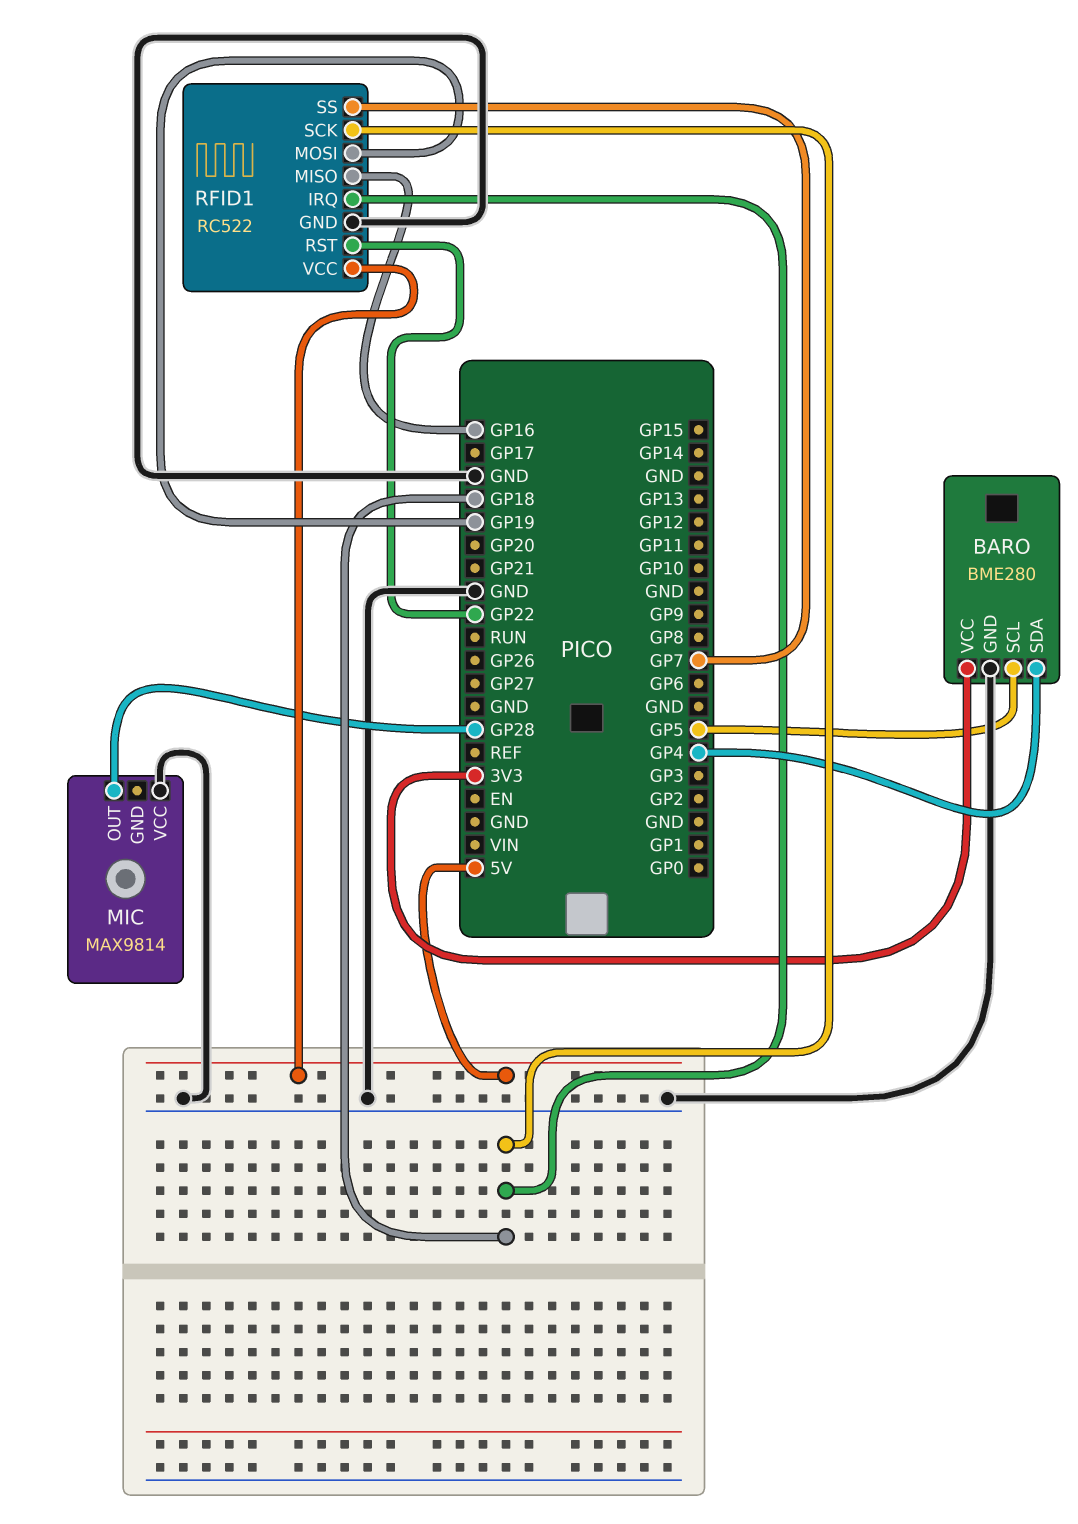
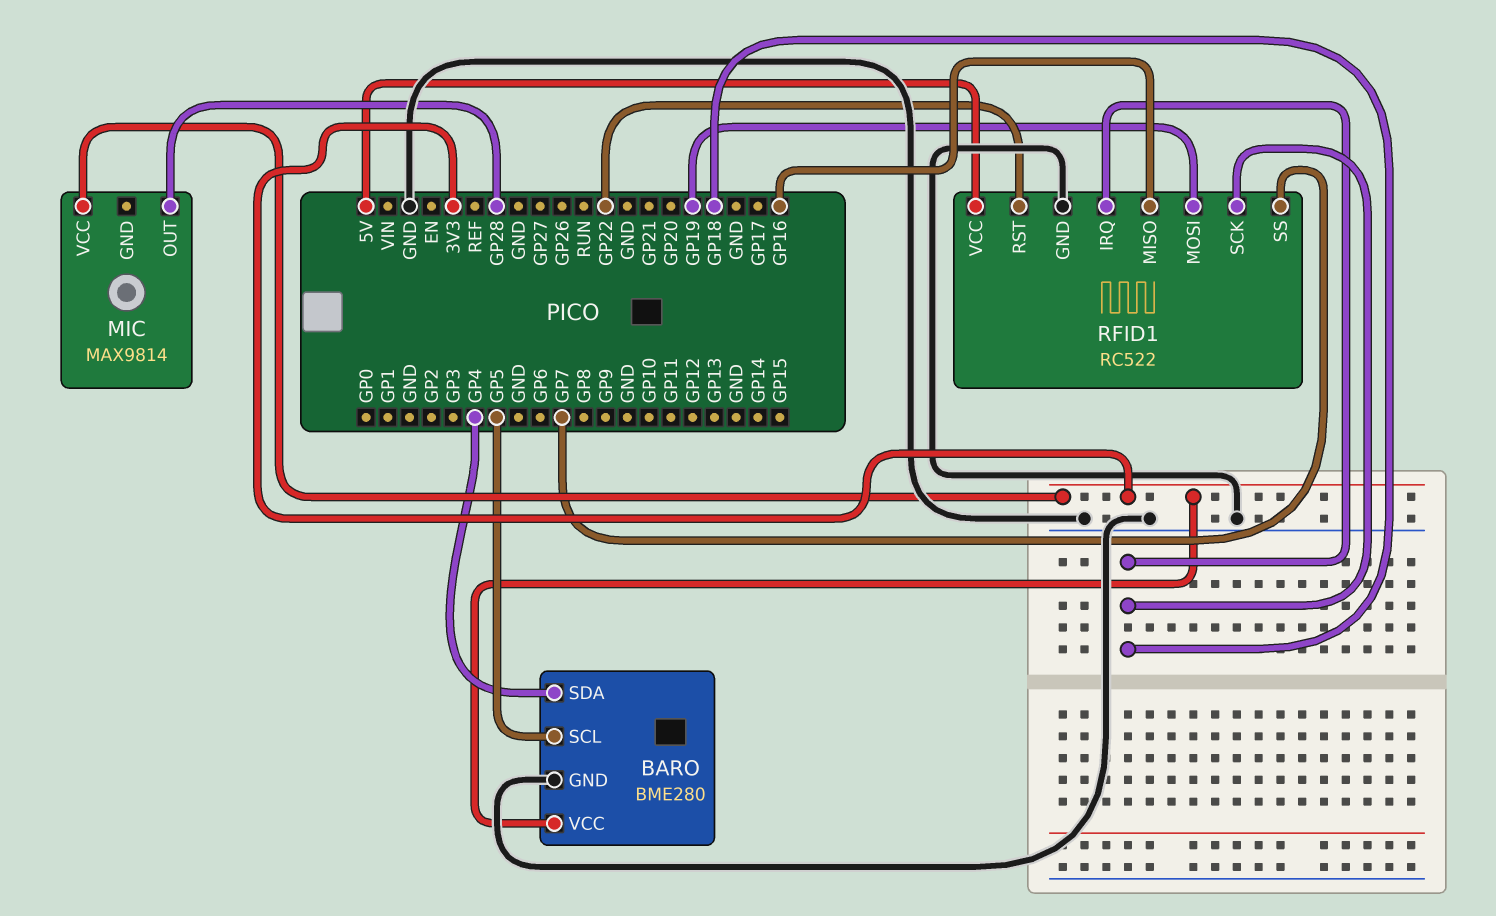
MIC pin VCC: GND -> 3V3

